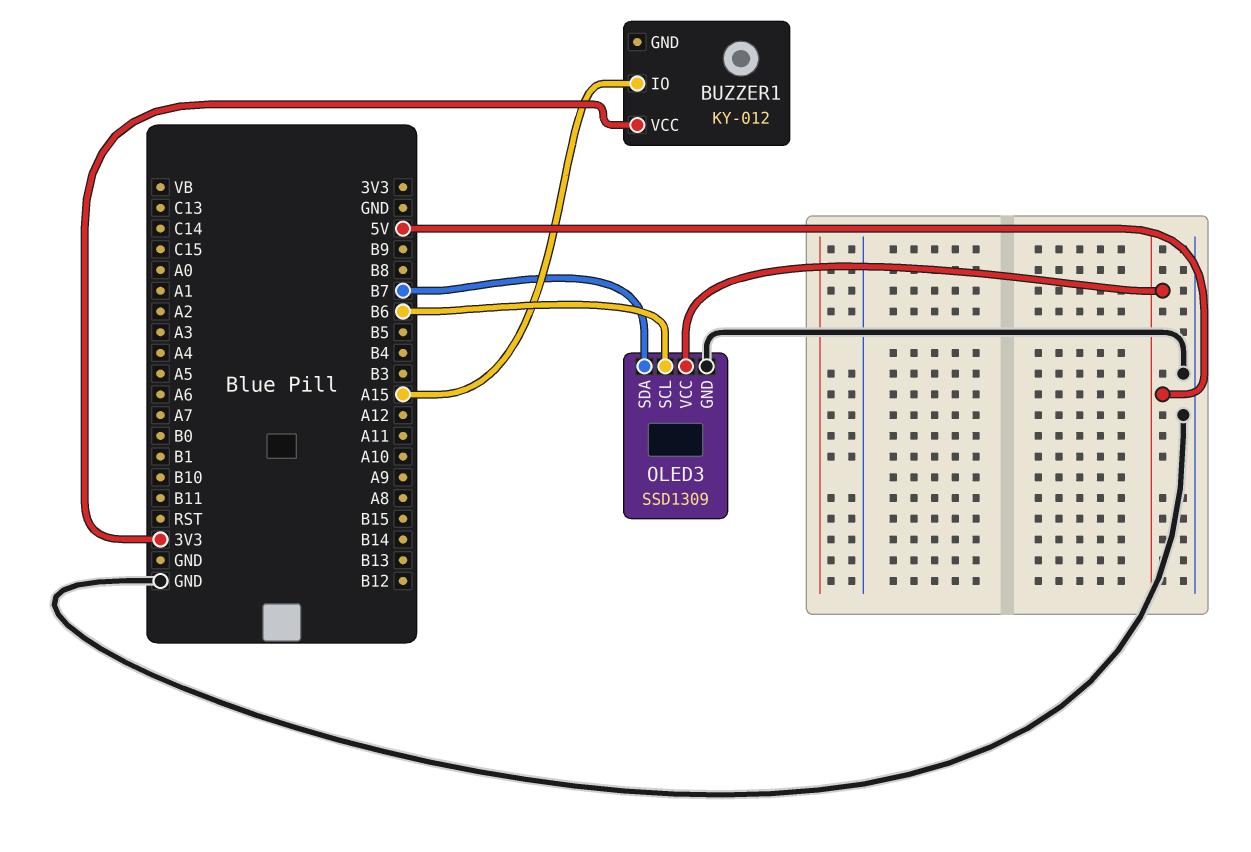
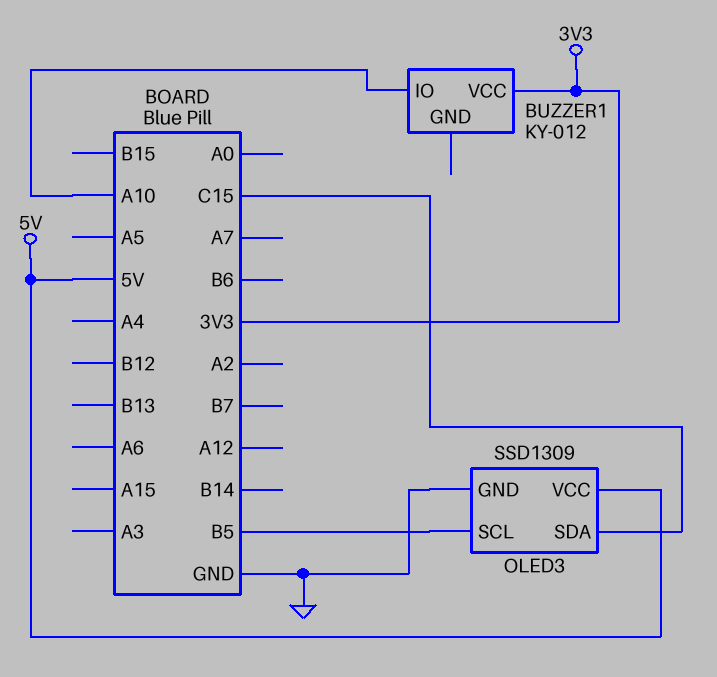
BUZZER1 pin IO: A15 -> A10
OLED3 pin SCL: B6 -> B5
OLED3 pin SDA: B7 -> C15

